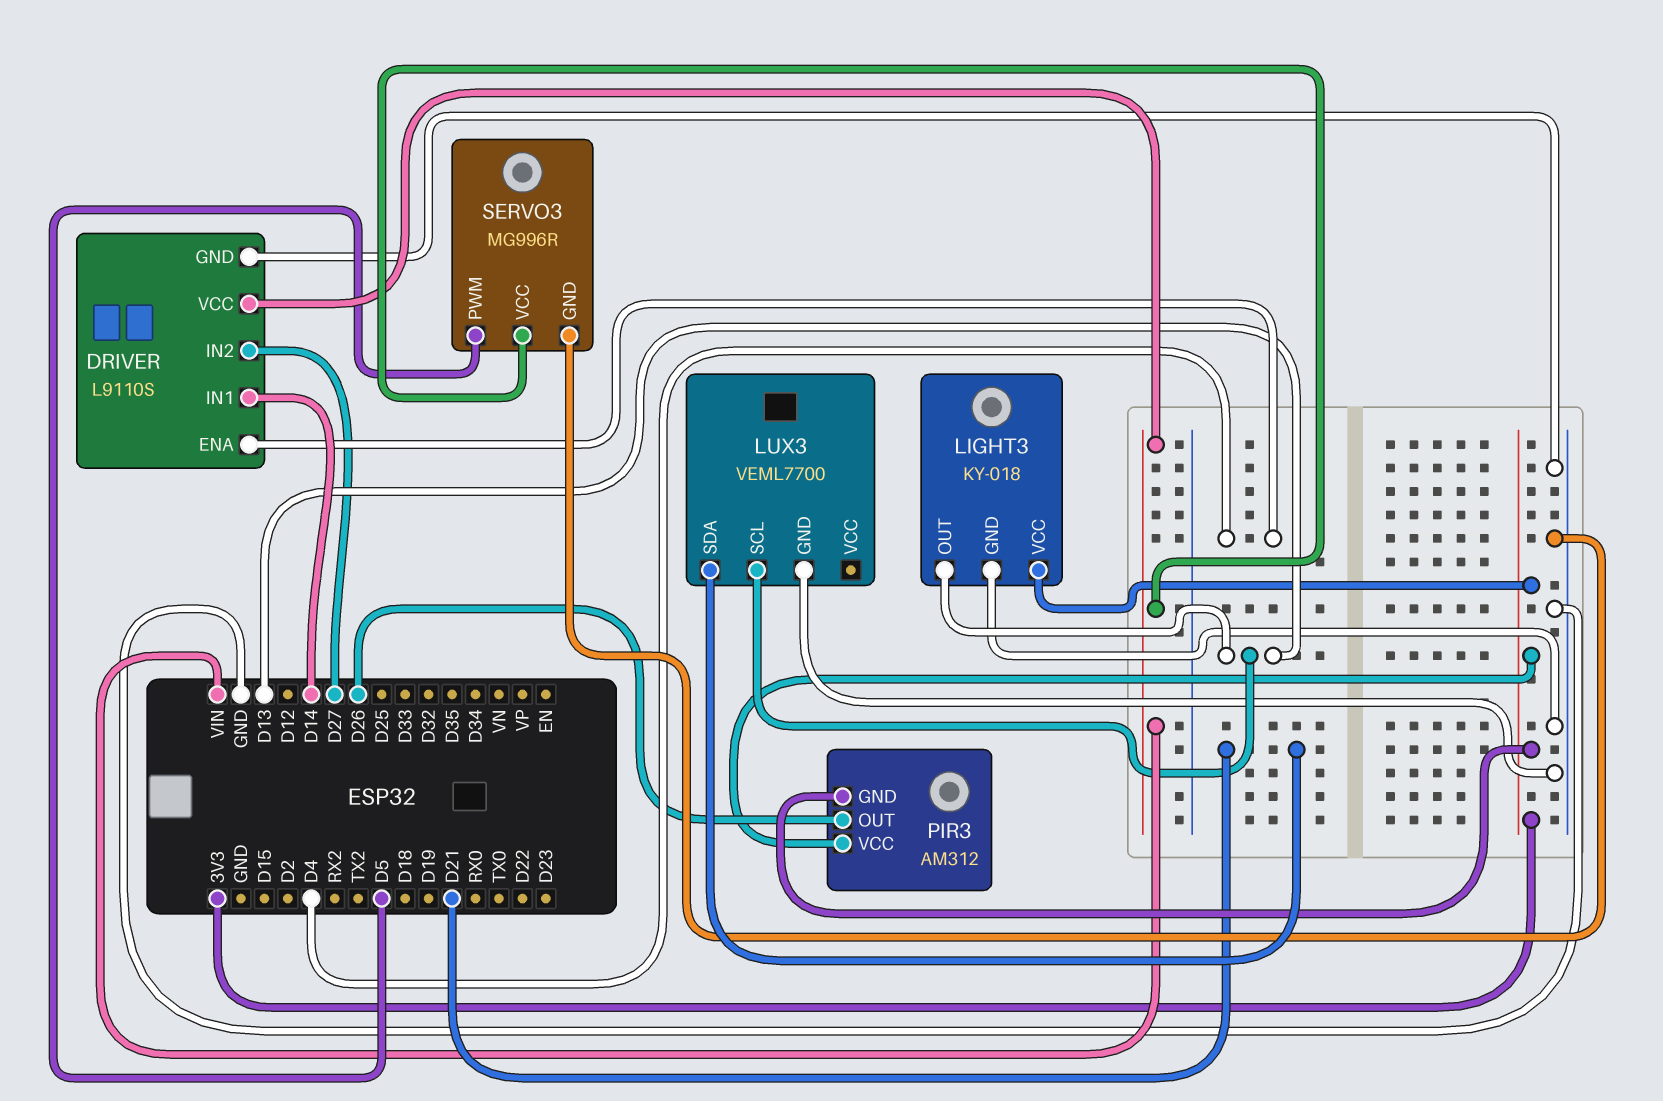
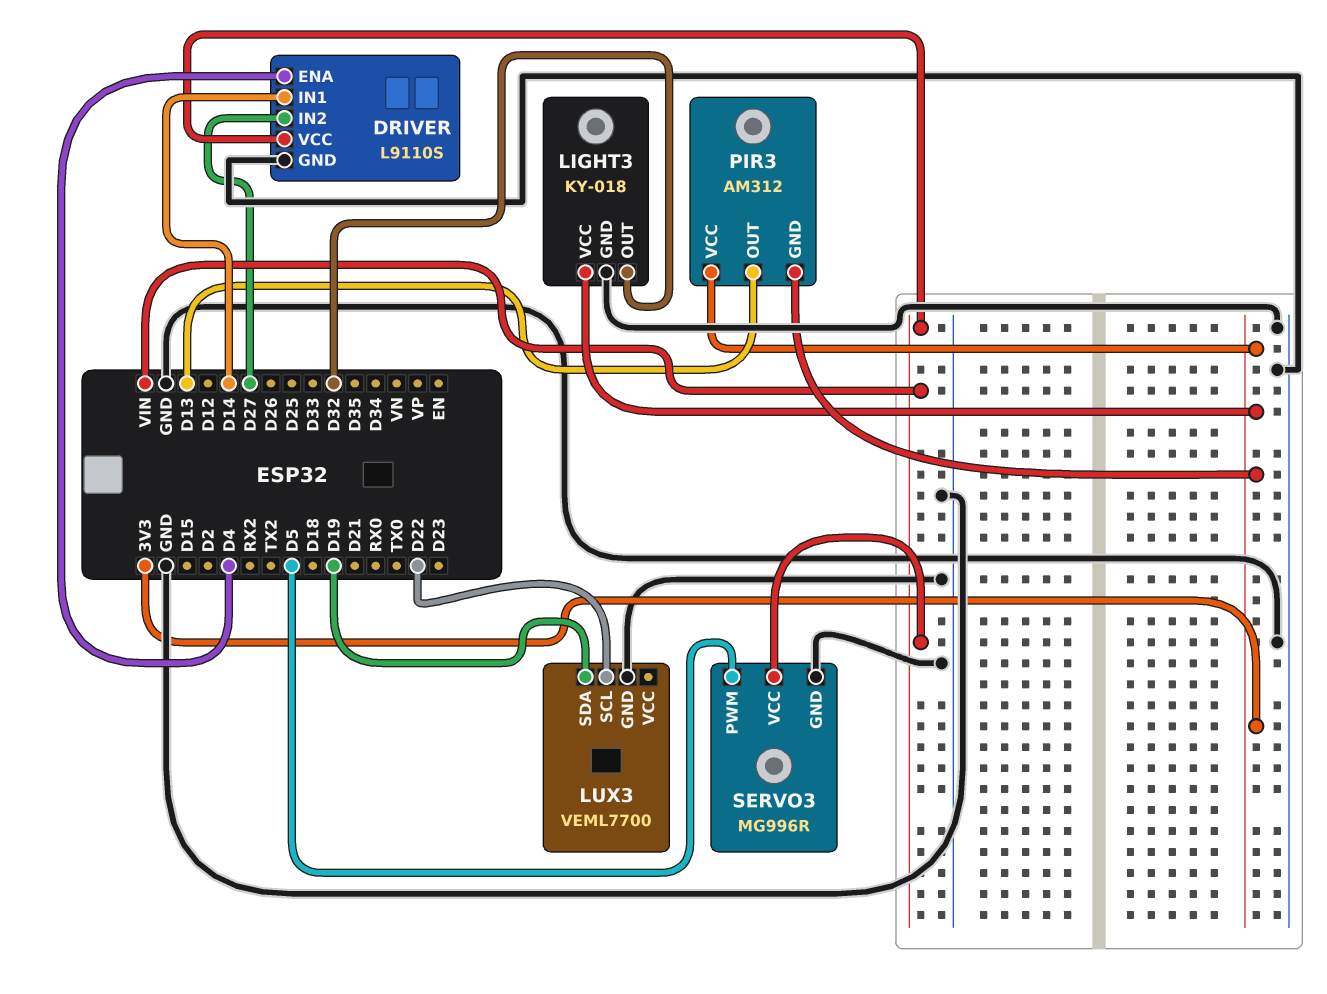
LIGHT3 pin OUT: D13 -> D32
LUX3 pin SCL: D13 -> D22
LUX3 pin SDA: D21 -> D19
PIR3 pin OUT: D26 -> D13

